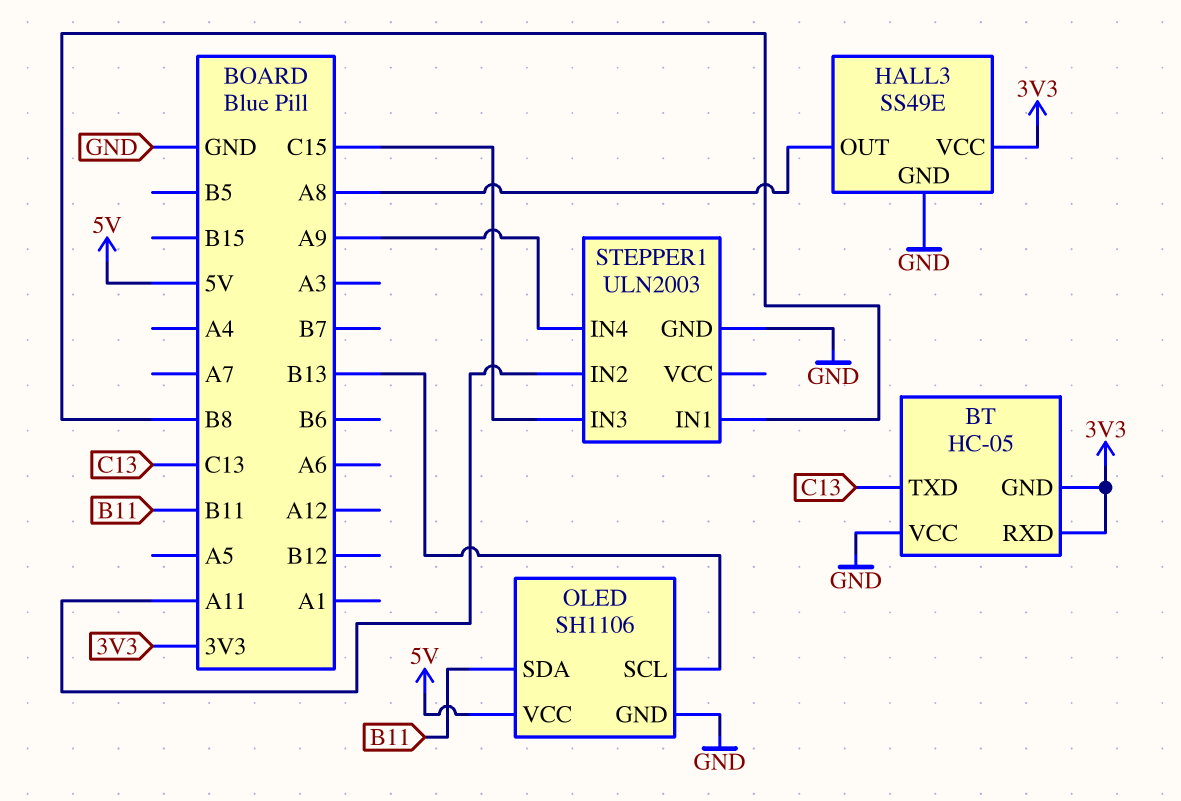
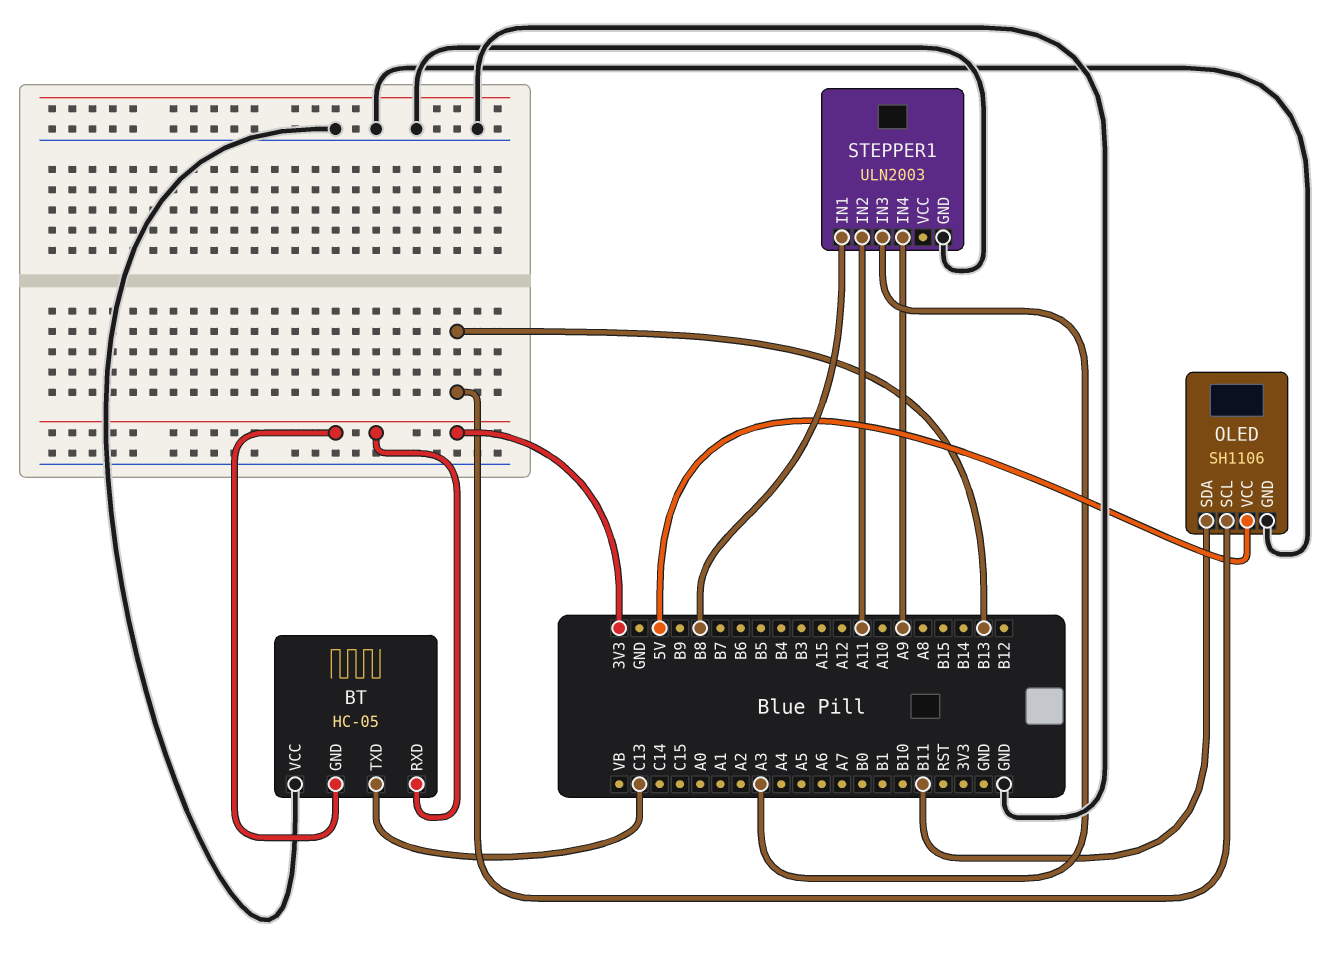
HALL3: SS49E -> none
HALL3 pin GND: GND -> none
HALL3 pin OUT: A8 -> none
HALL3 pin VCC: 3V3 -> none
STEPPER1 pin IN3: C15 -> A3

